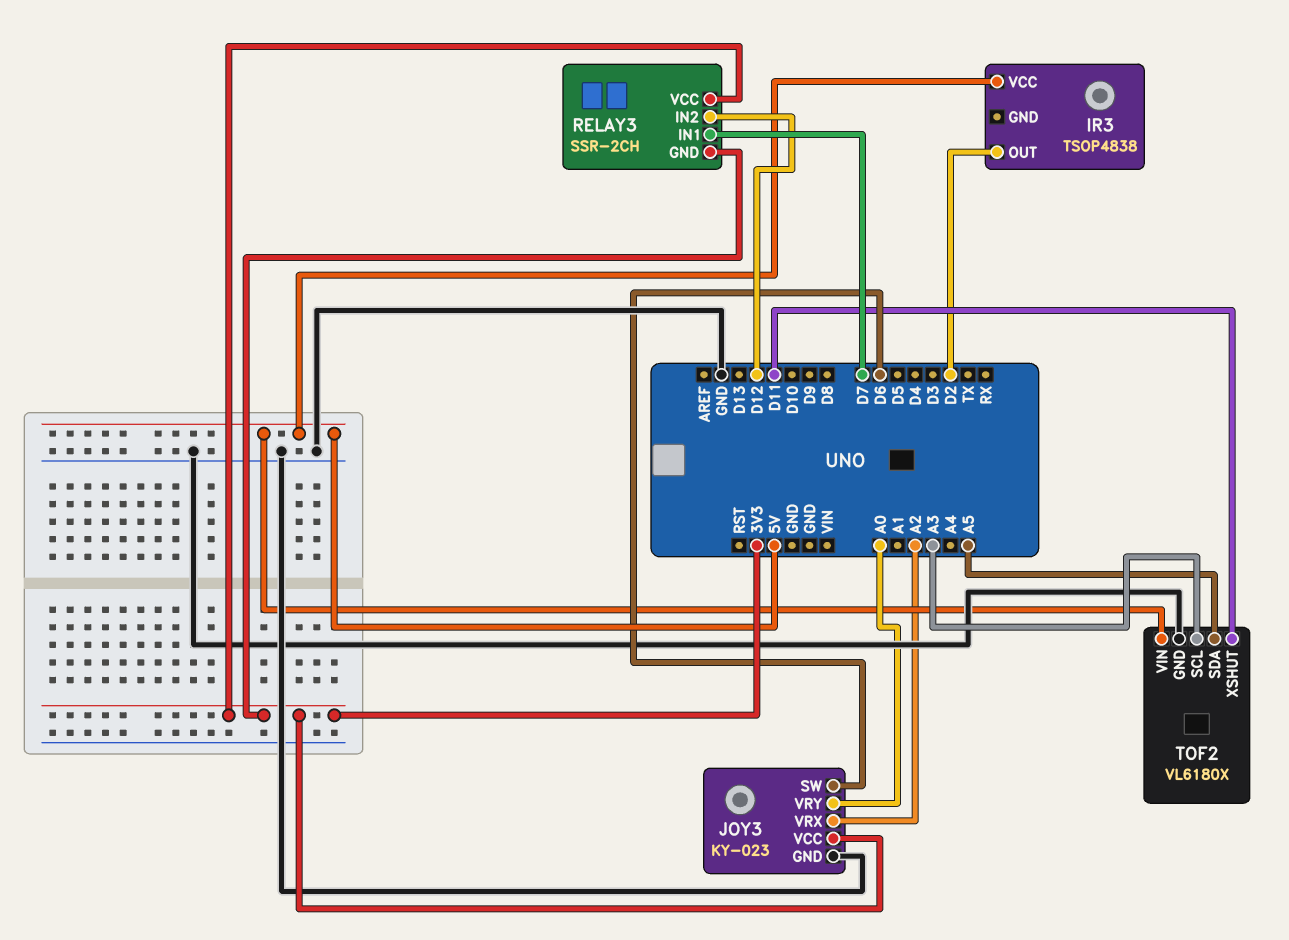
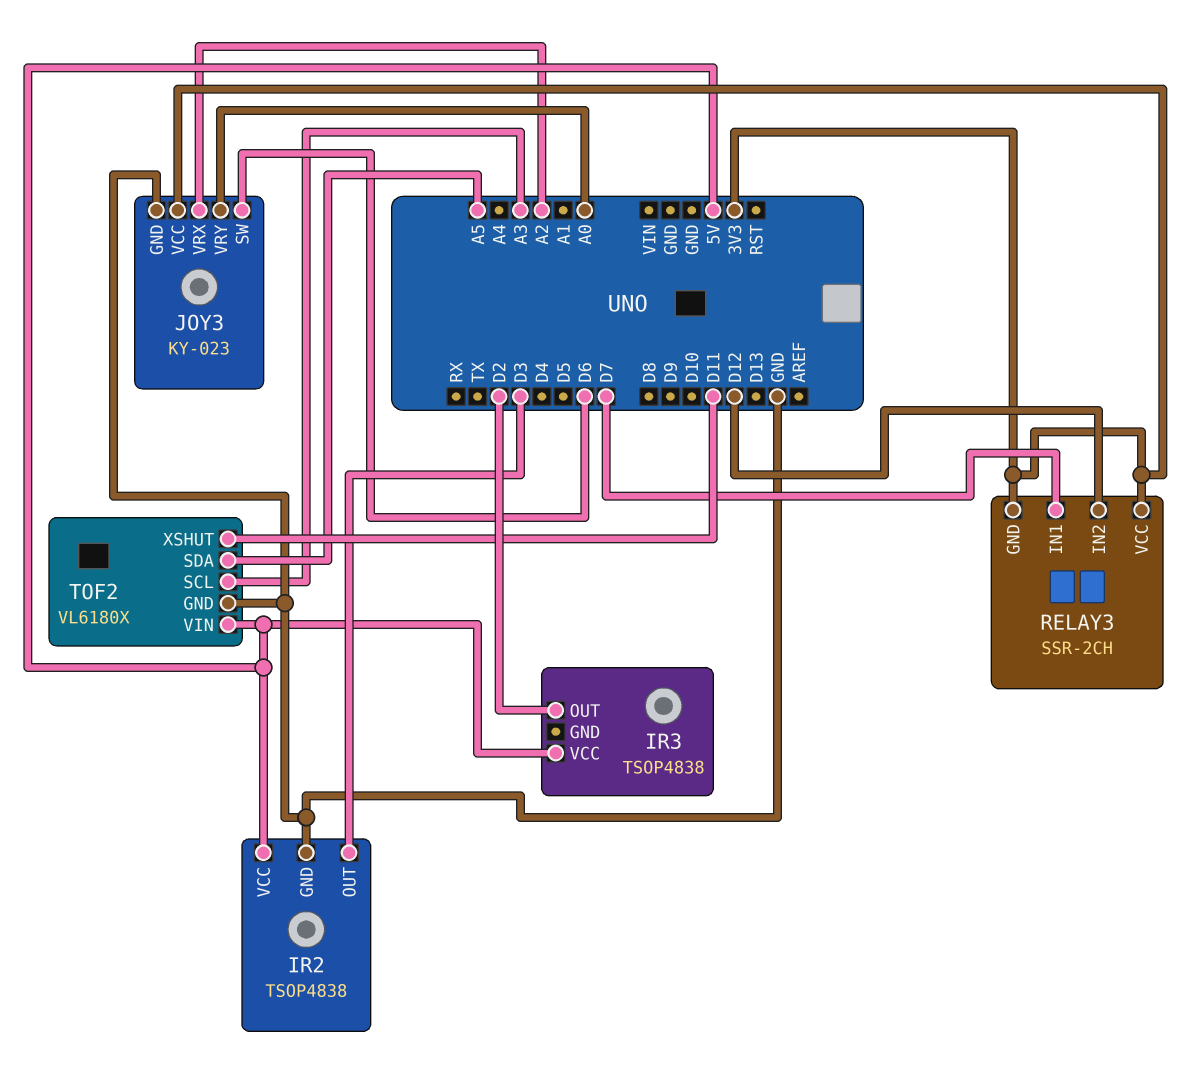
IR2: none -> TSOP4838
IR2 pin GND: none -> GND
IR2 pin OUT: none -> D3
IR2 pin VCC: none -> 5V

